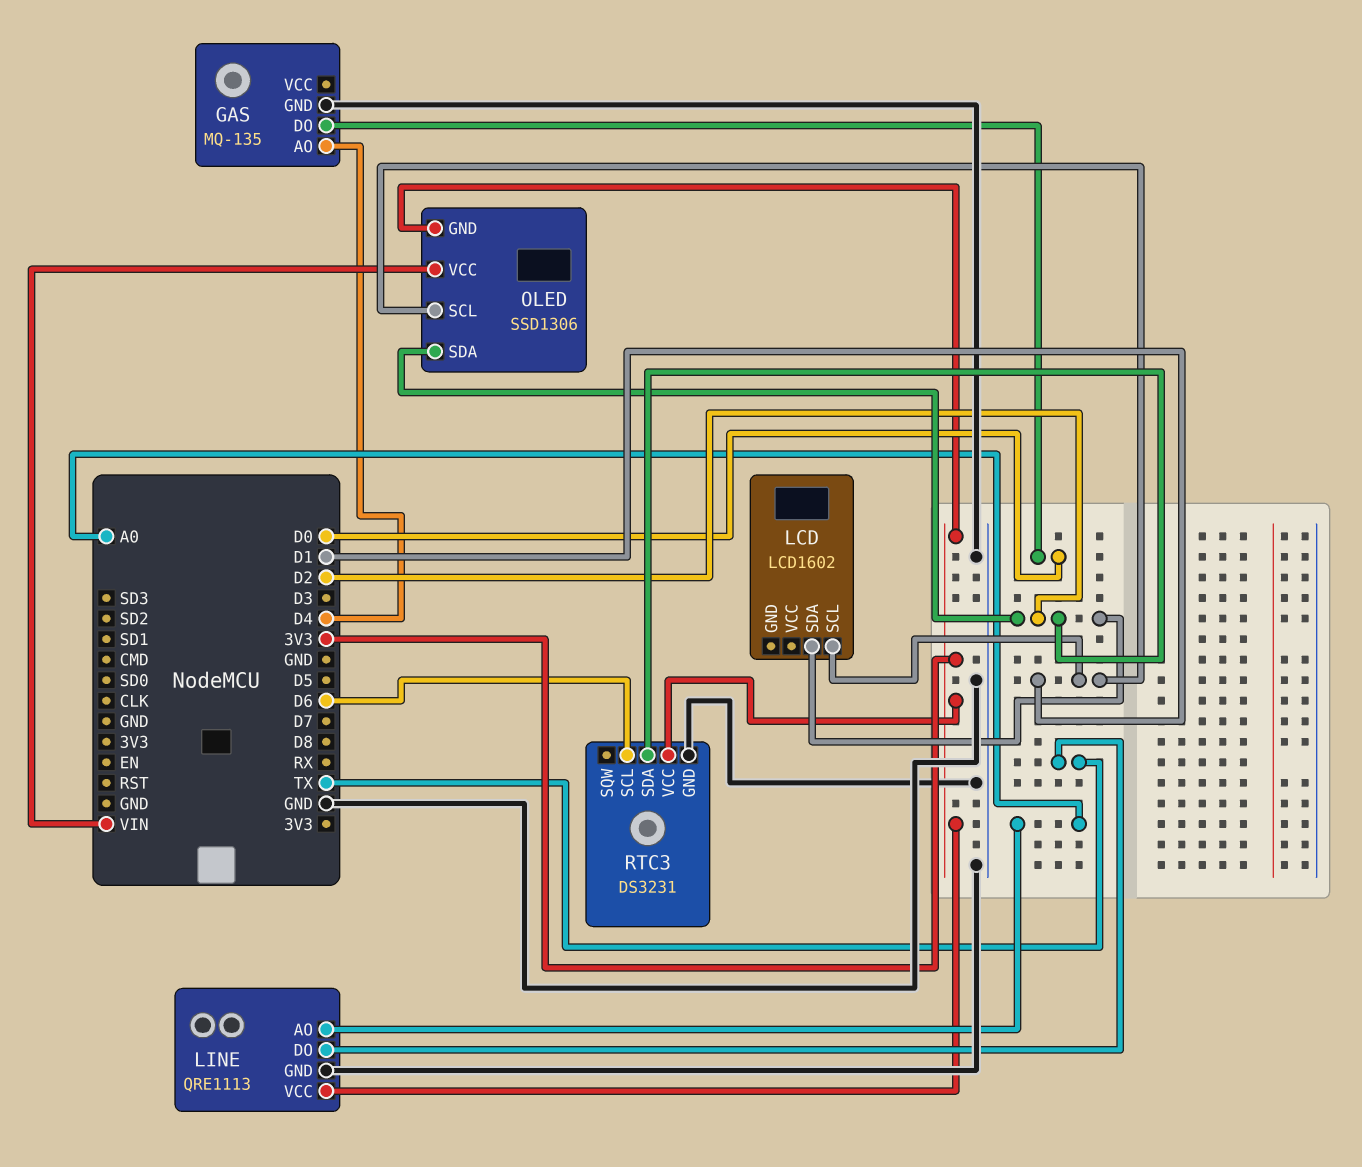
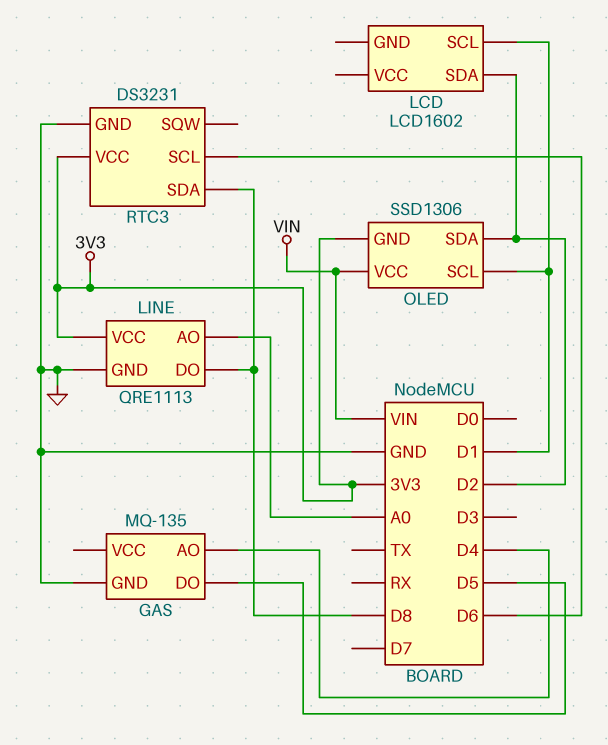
GAS pin DO: D0 -> D5
LINE pin DO: TX -> D8
RTC3 pin SDA: D2 -> D8

